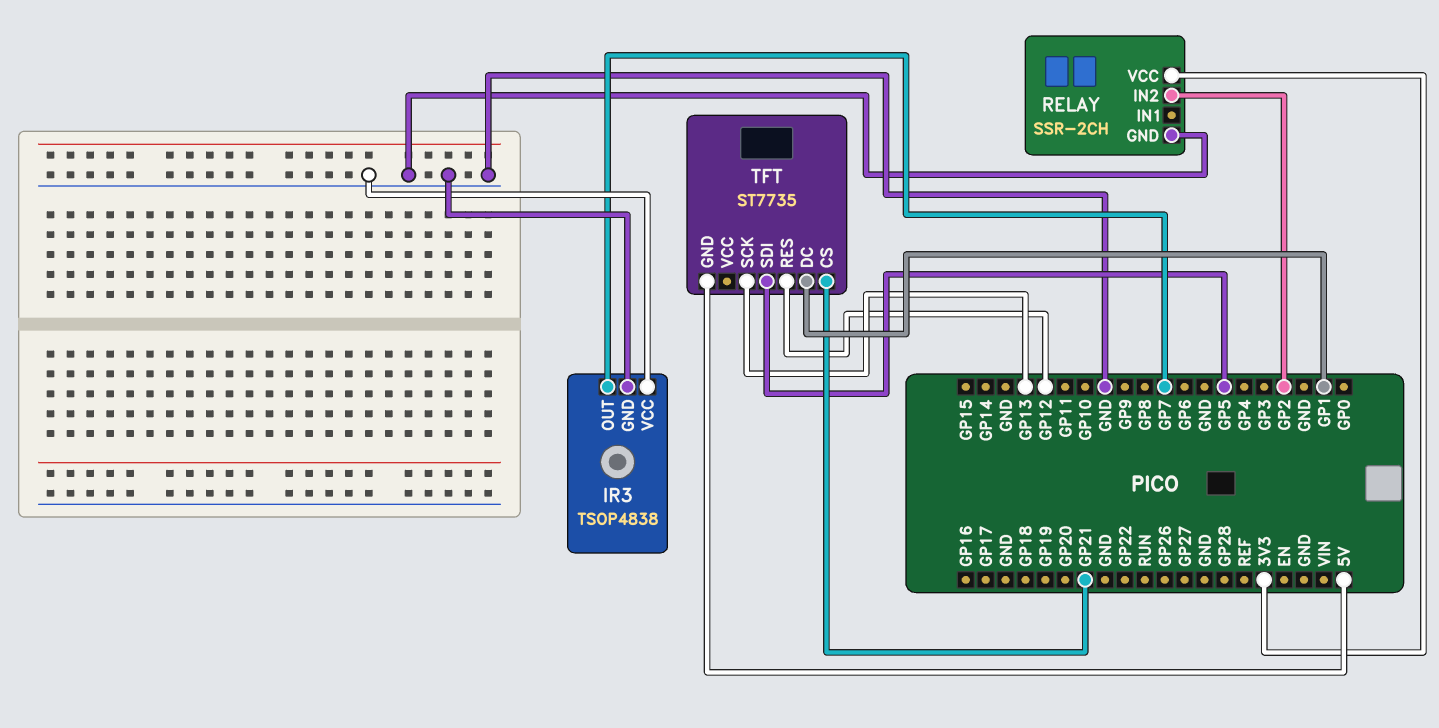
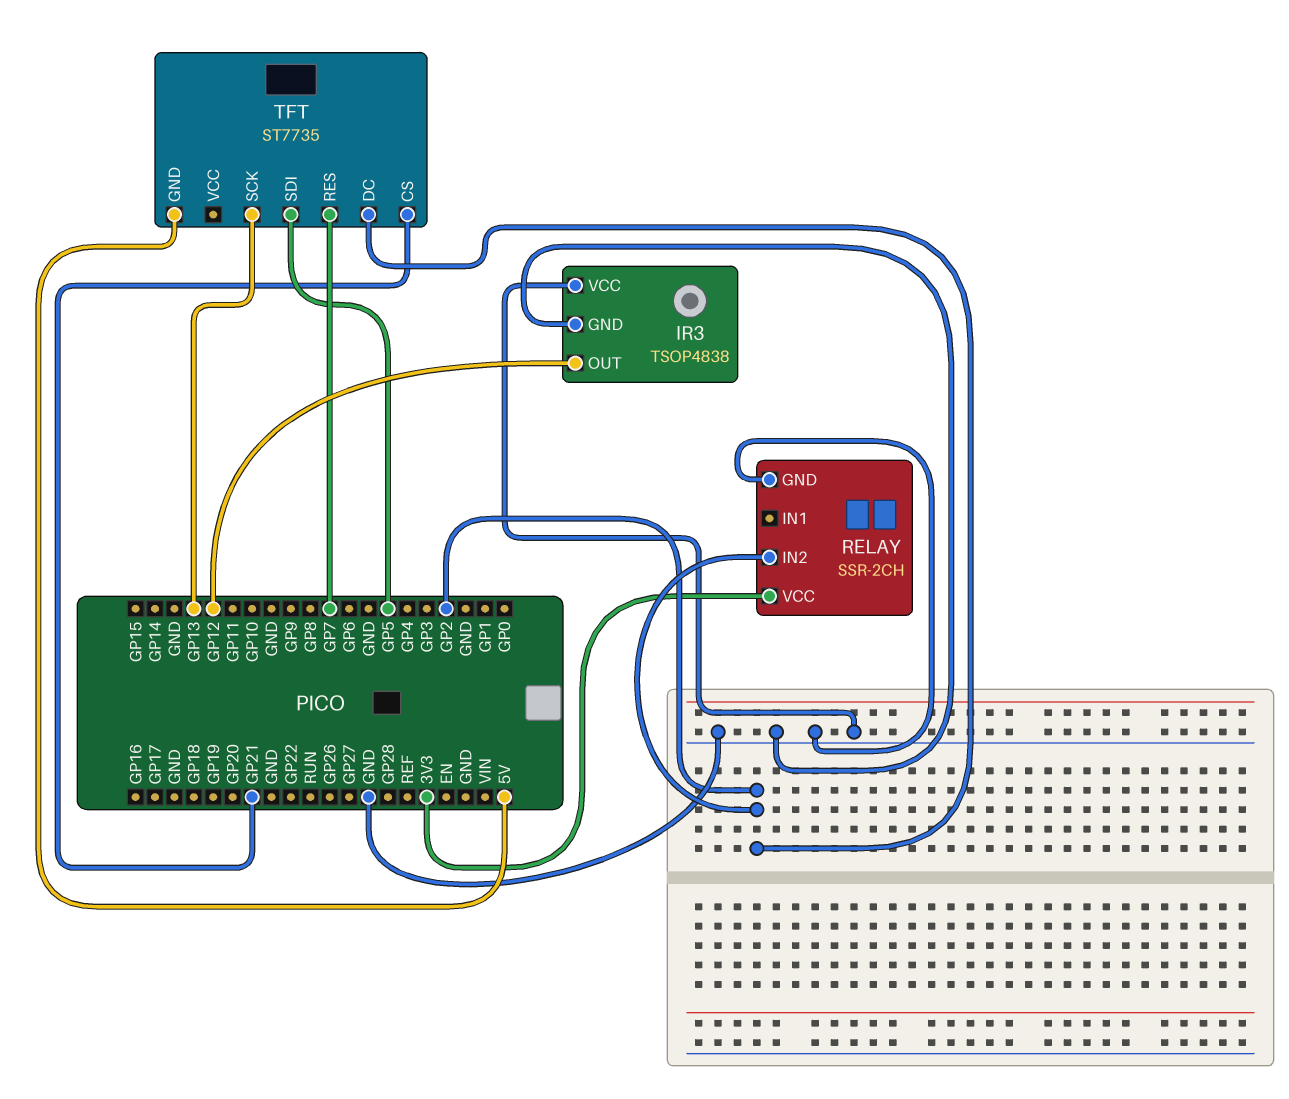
IR3 pin OUT: GP7 -> GP12
TFT pin DC: GP1 -> GP2
TFT pin RES: GP12 -> GP7

